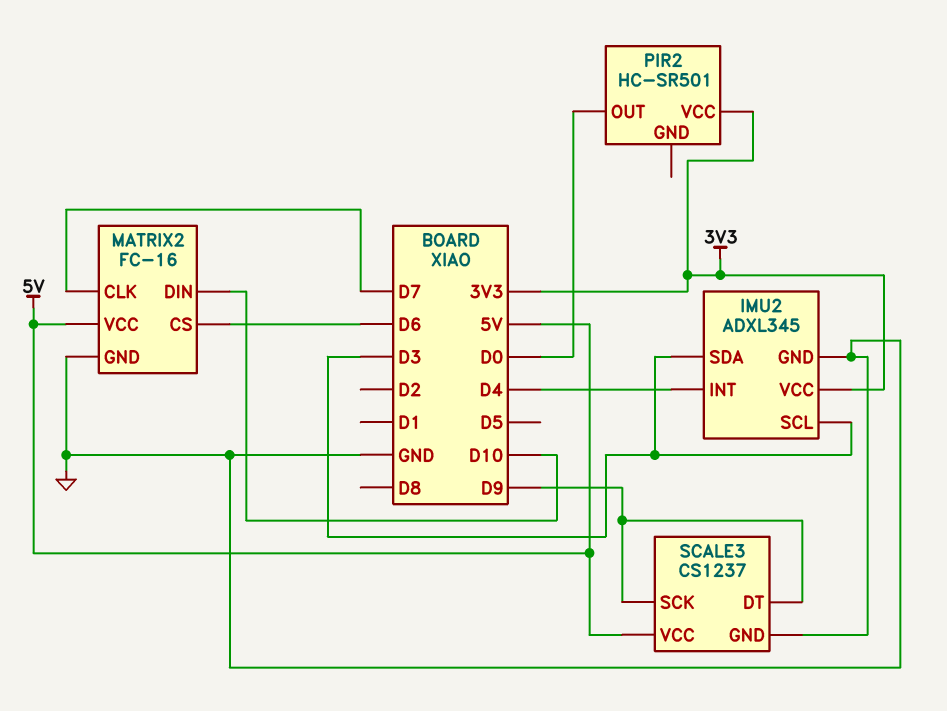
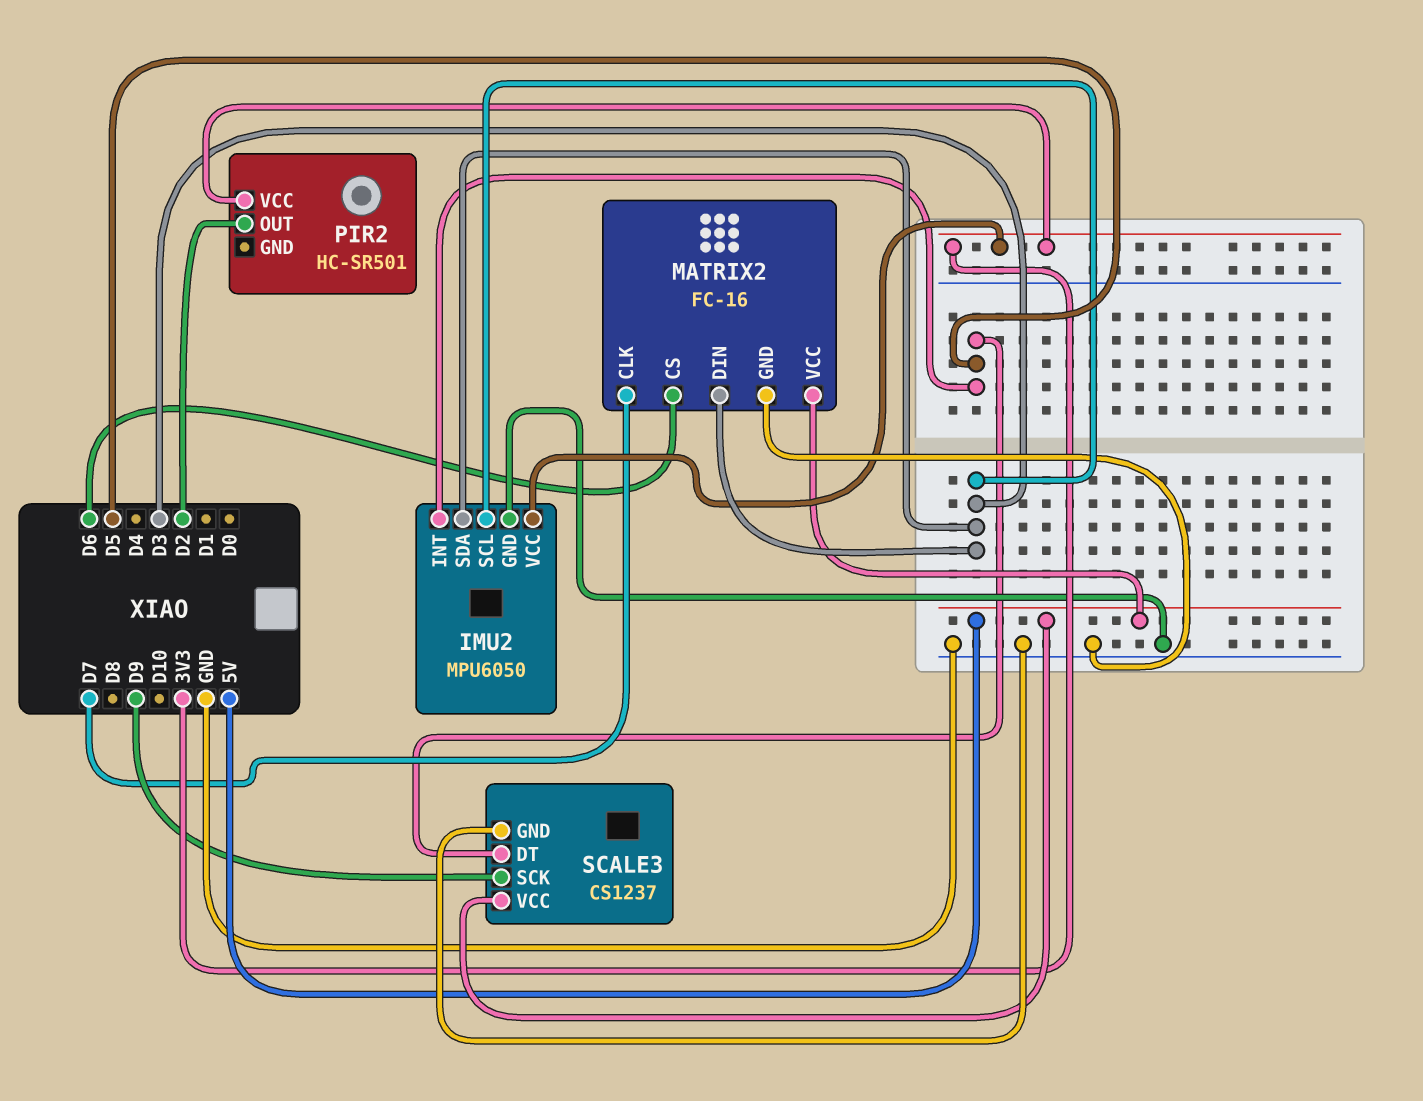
IMU2: ADXL345 -> MPU6050
IMU2 pin INT: D4 -> D5
MATRIX2 pin DIN: D10 -> D3
PIR2 pin OUT: D0 -> D2
SCALE3 pin DT: D9 -> D5

